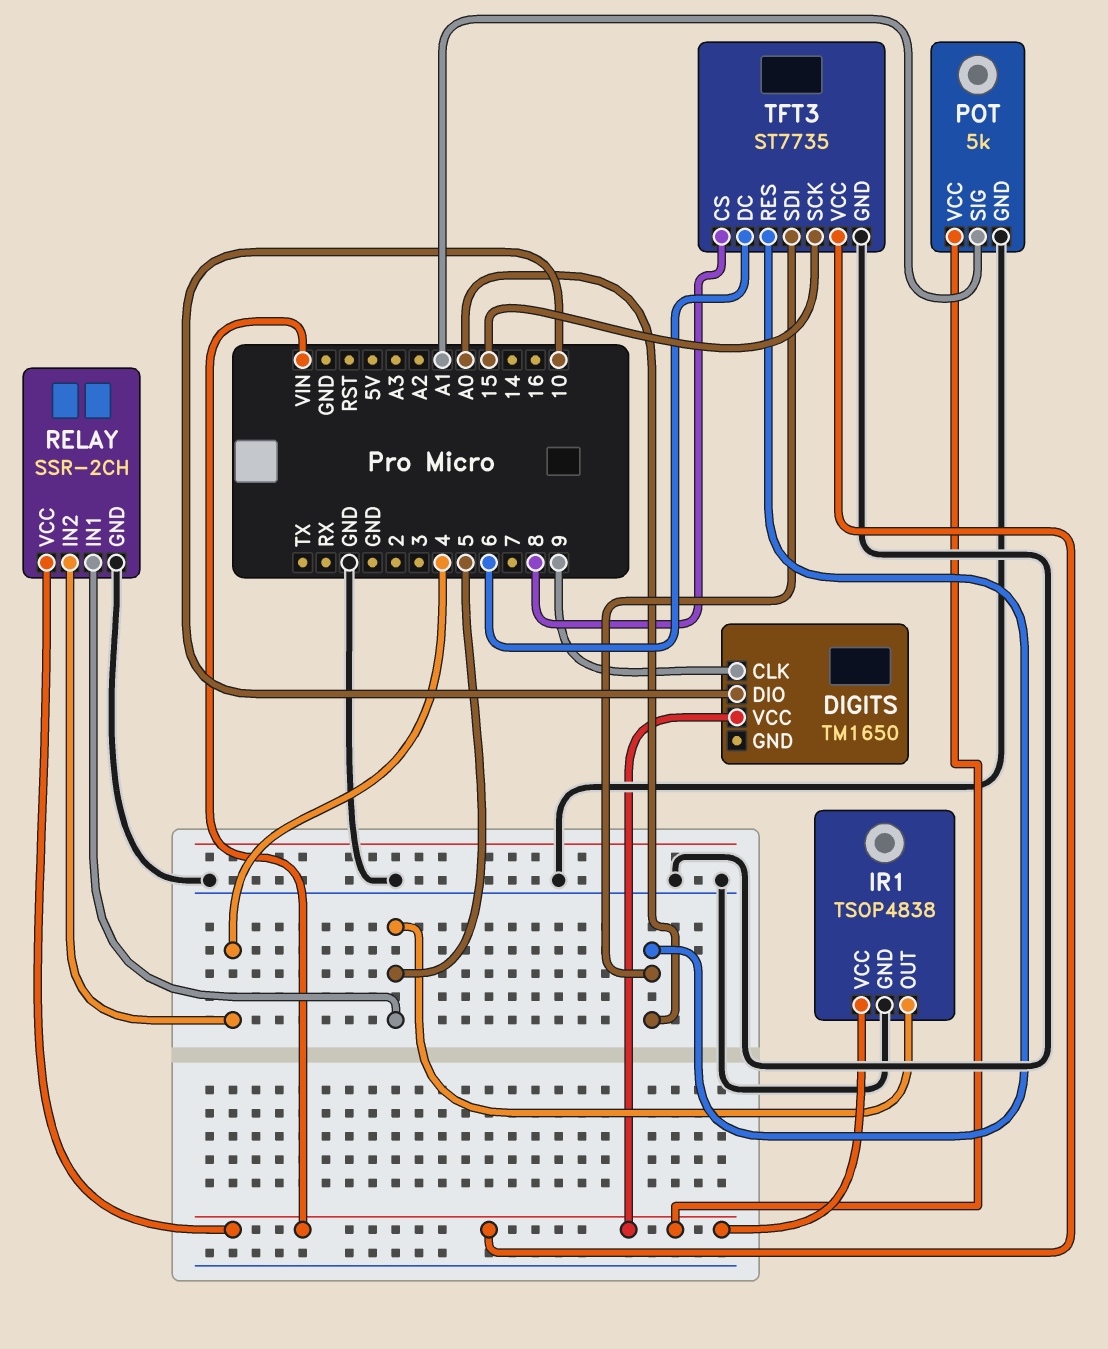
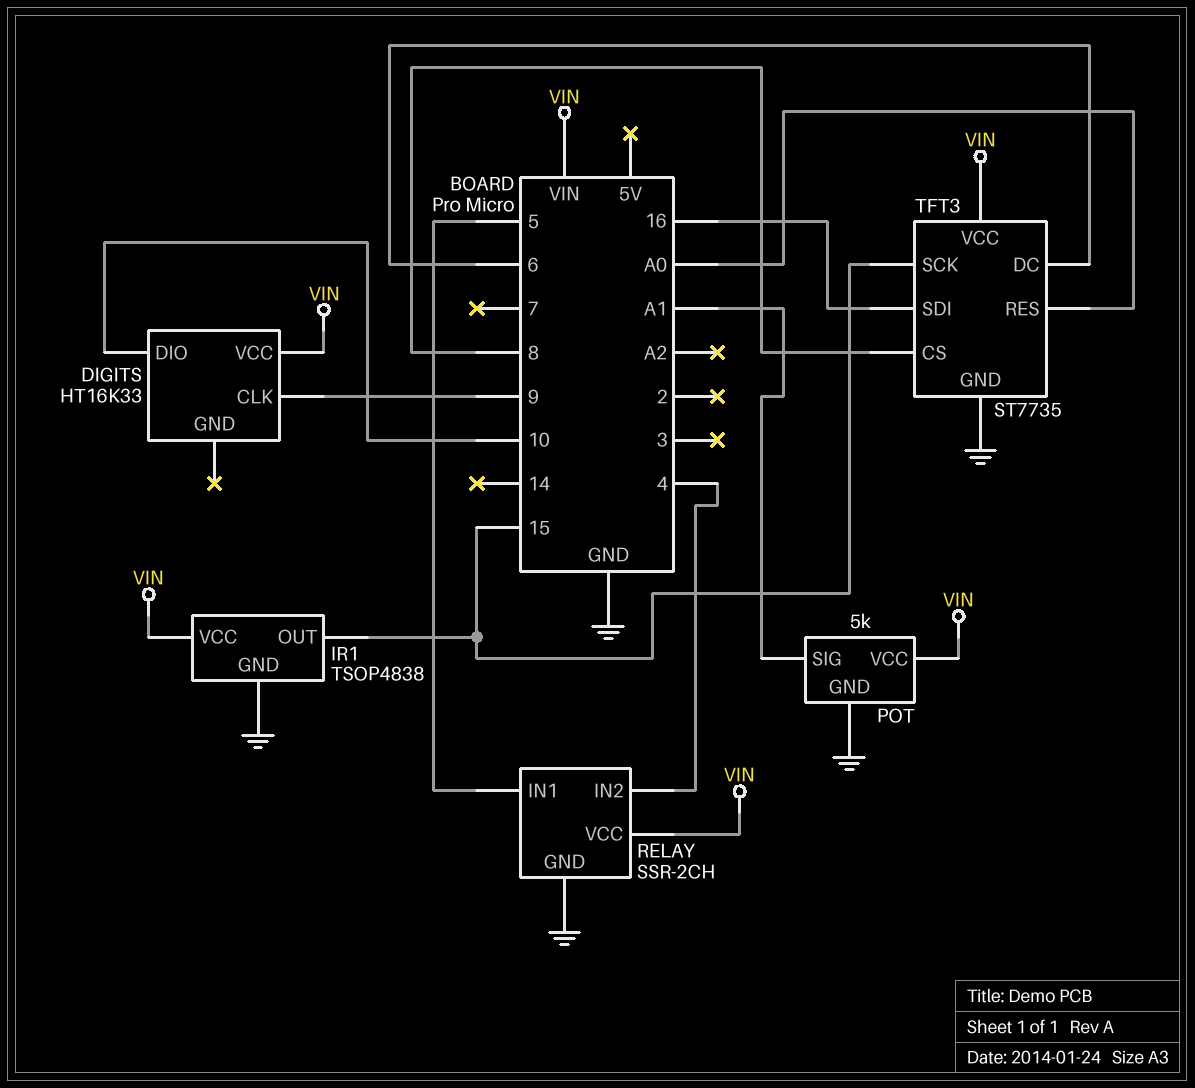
DIGITS: TM1650 -> HT16K33
IR1 pin OUT: 5 -> 15
TFT3 pin SDI: A0 -> 16

